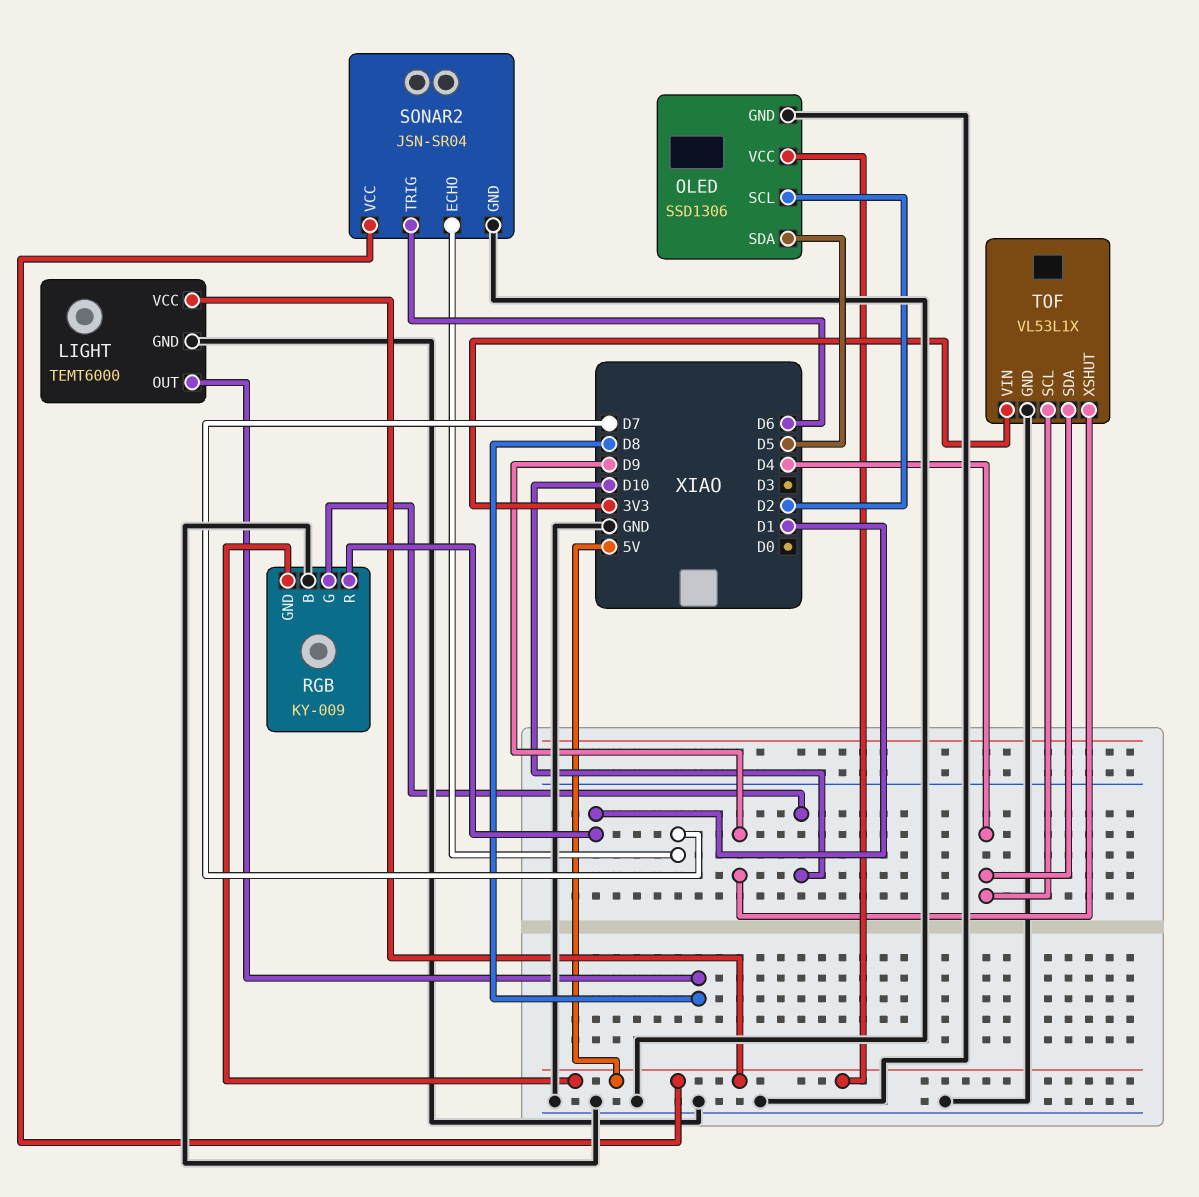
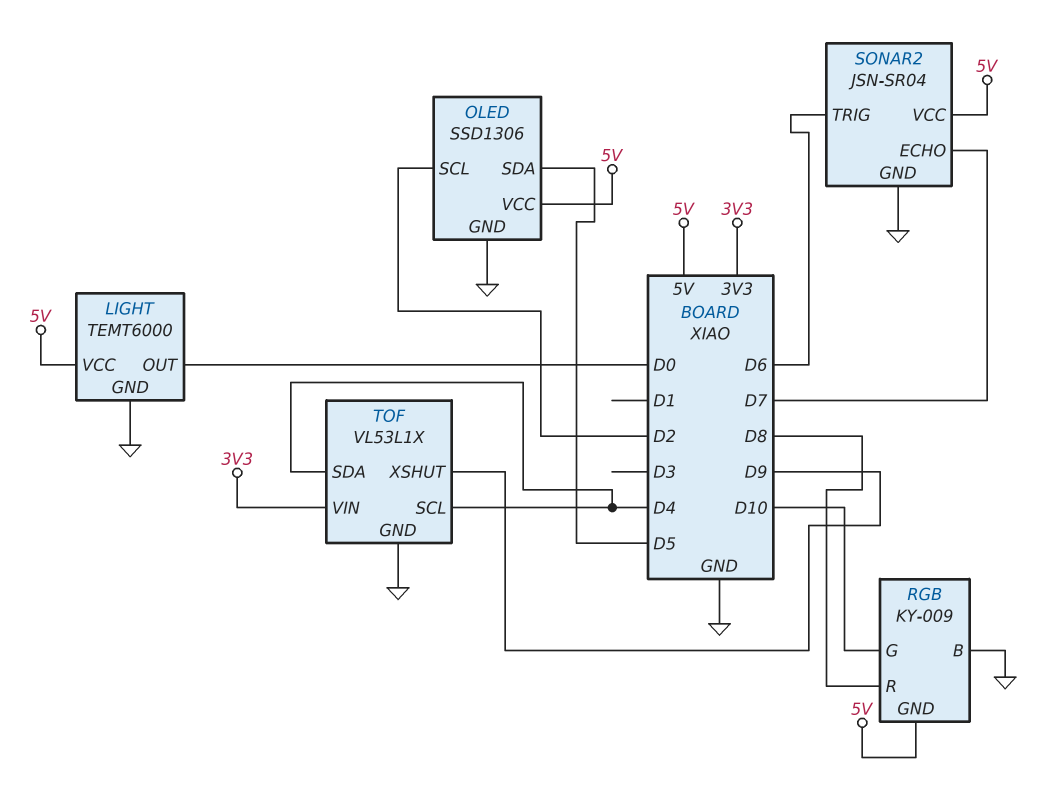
LIGHT pin OUT: D8 -> D0
RGB pin R: D1 -> D8

